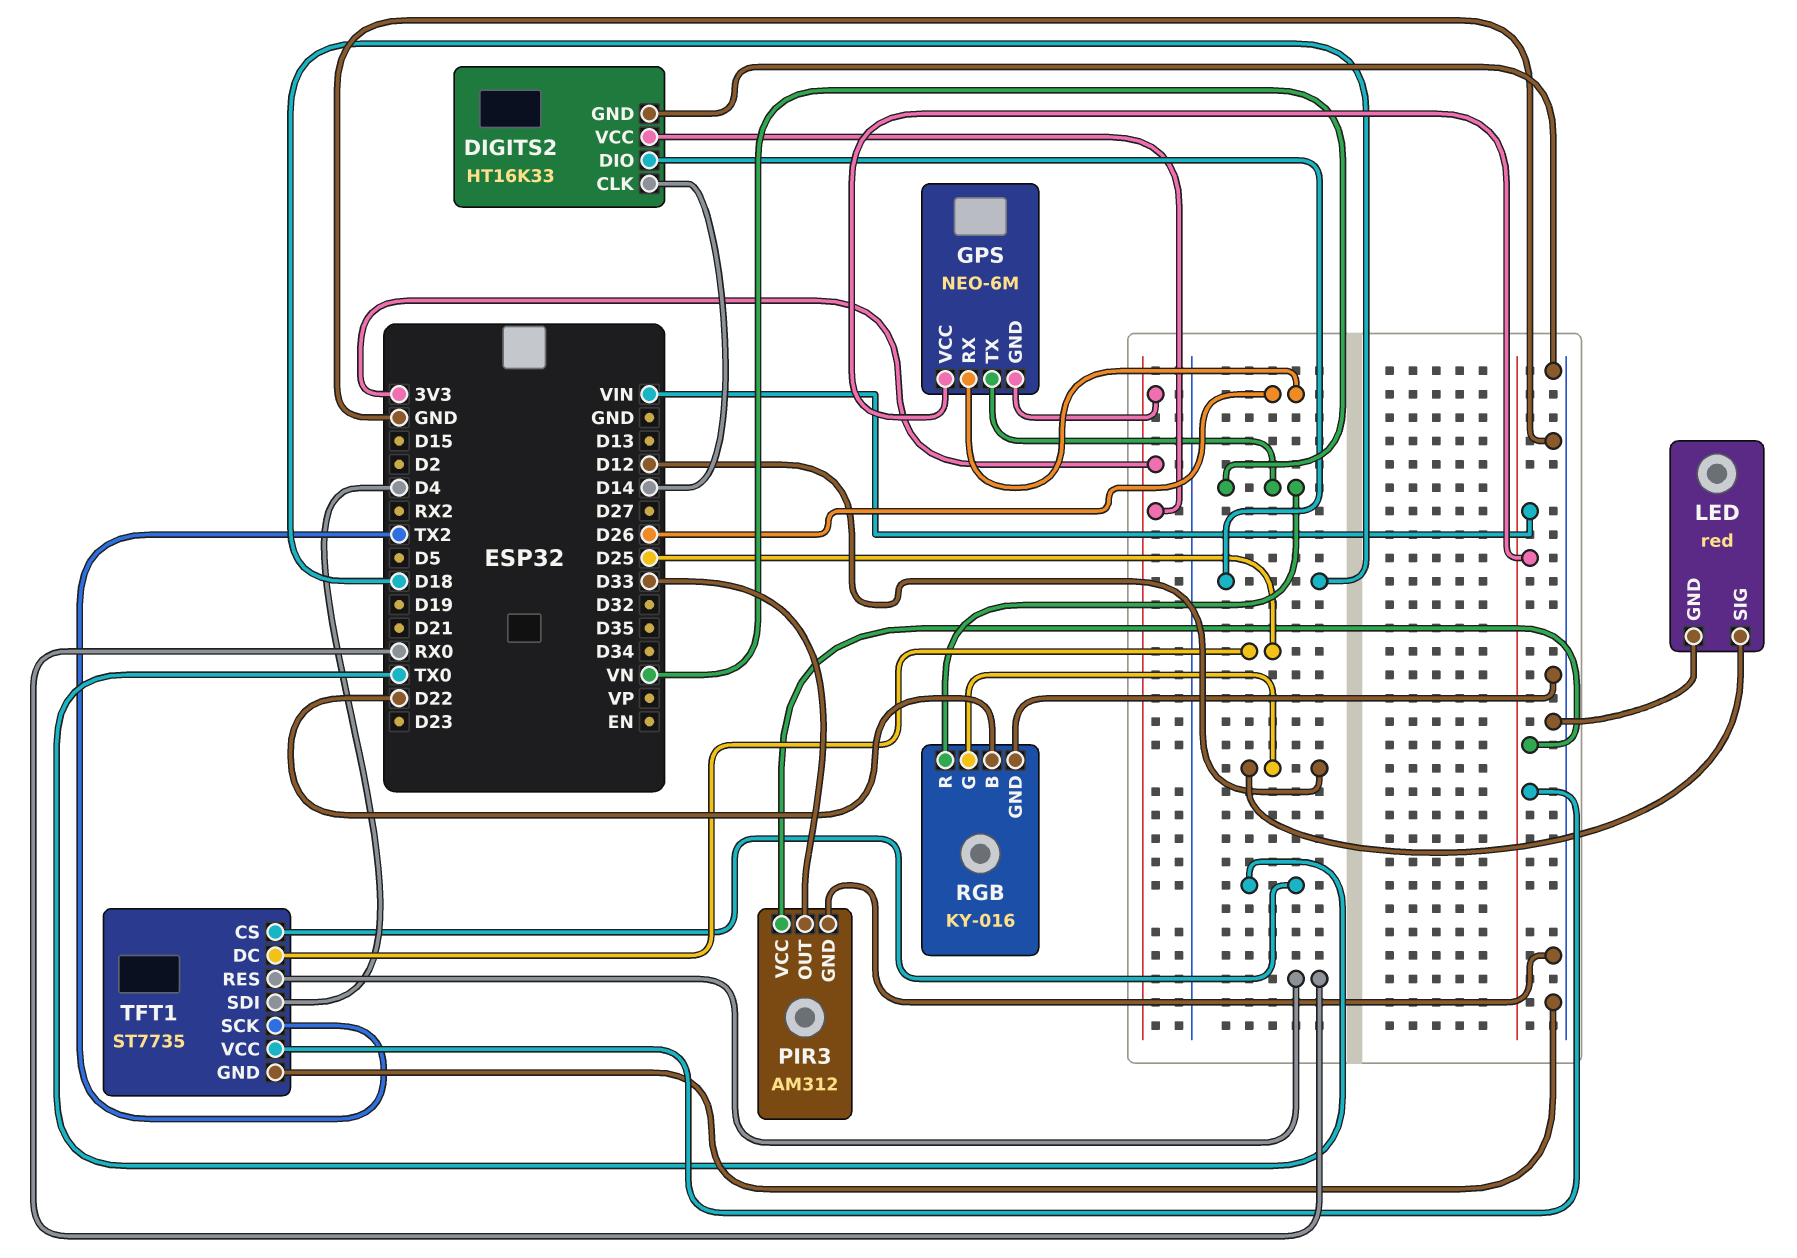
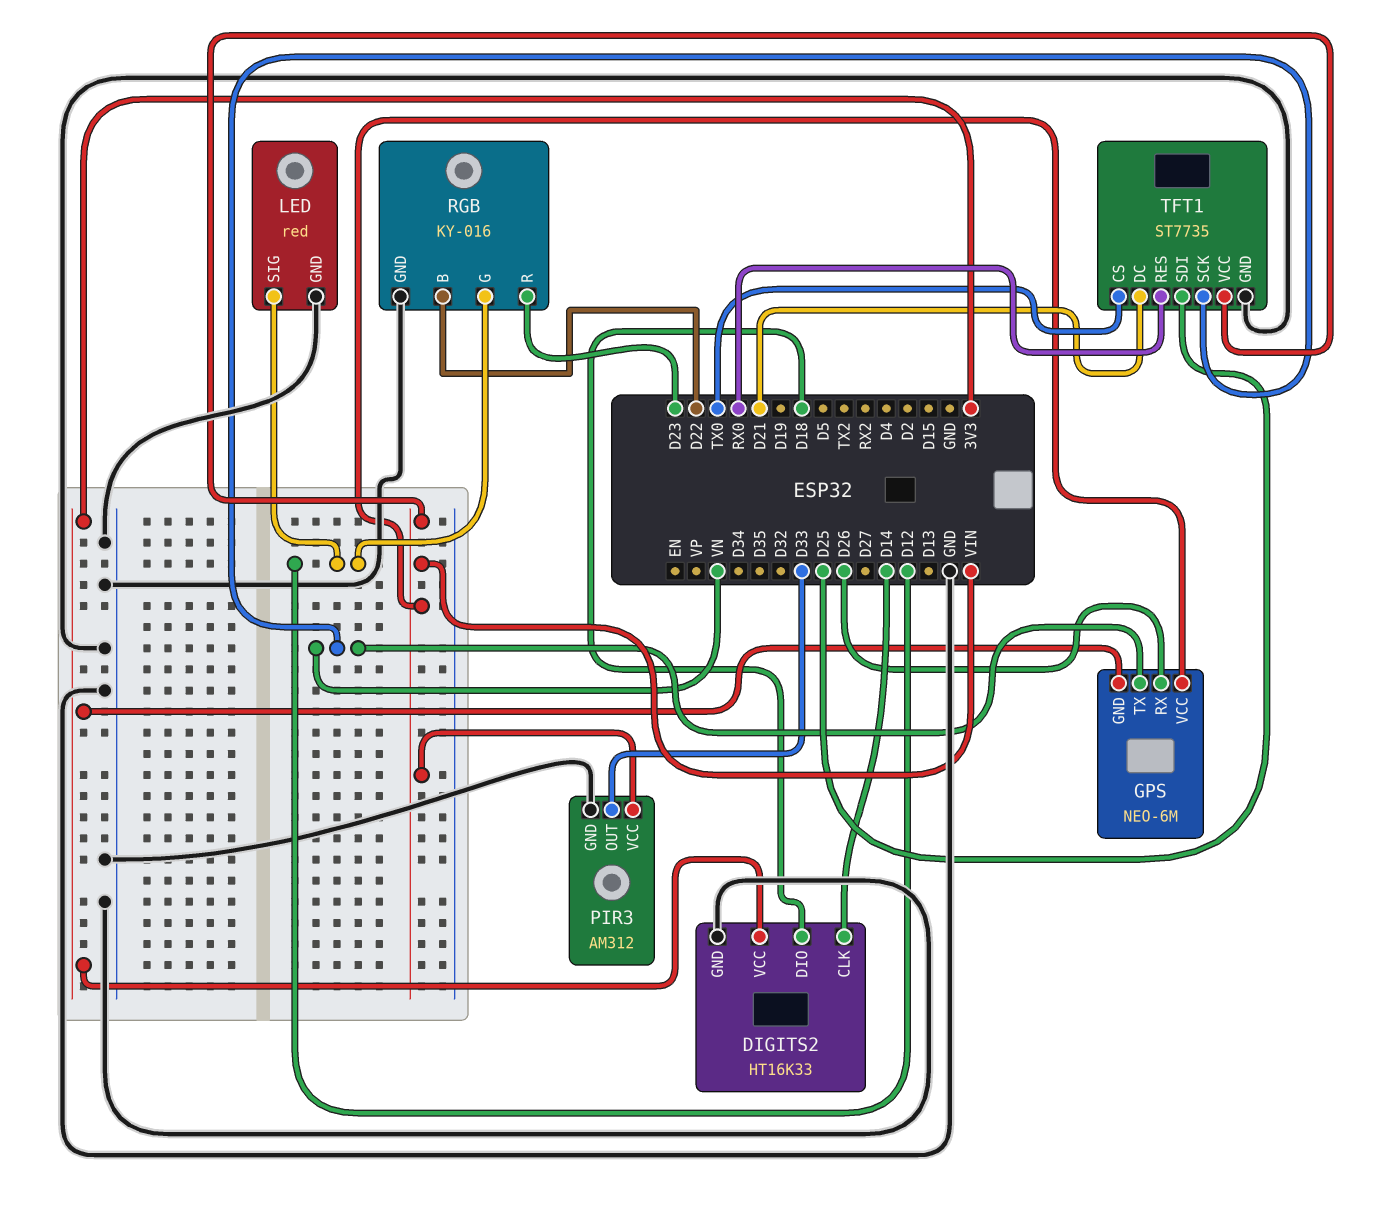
RGB pin R: VN -> D23
TFT1 pin DC: D25 -> D21
TFT1 pin SCK: TX2 -> VN
TFT1 pin SDI: D4 -> D25

